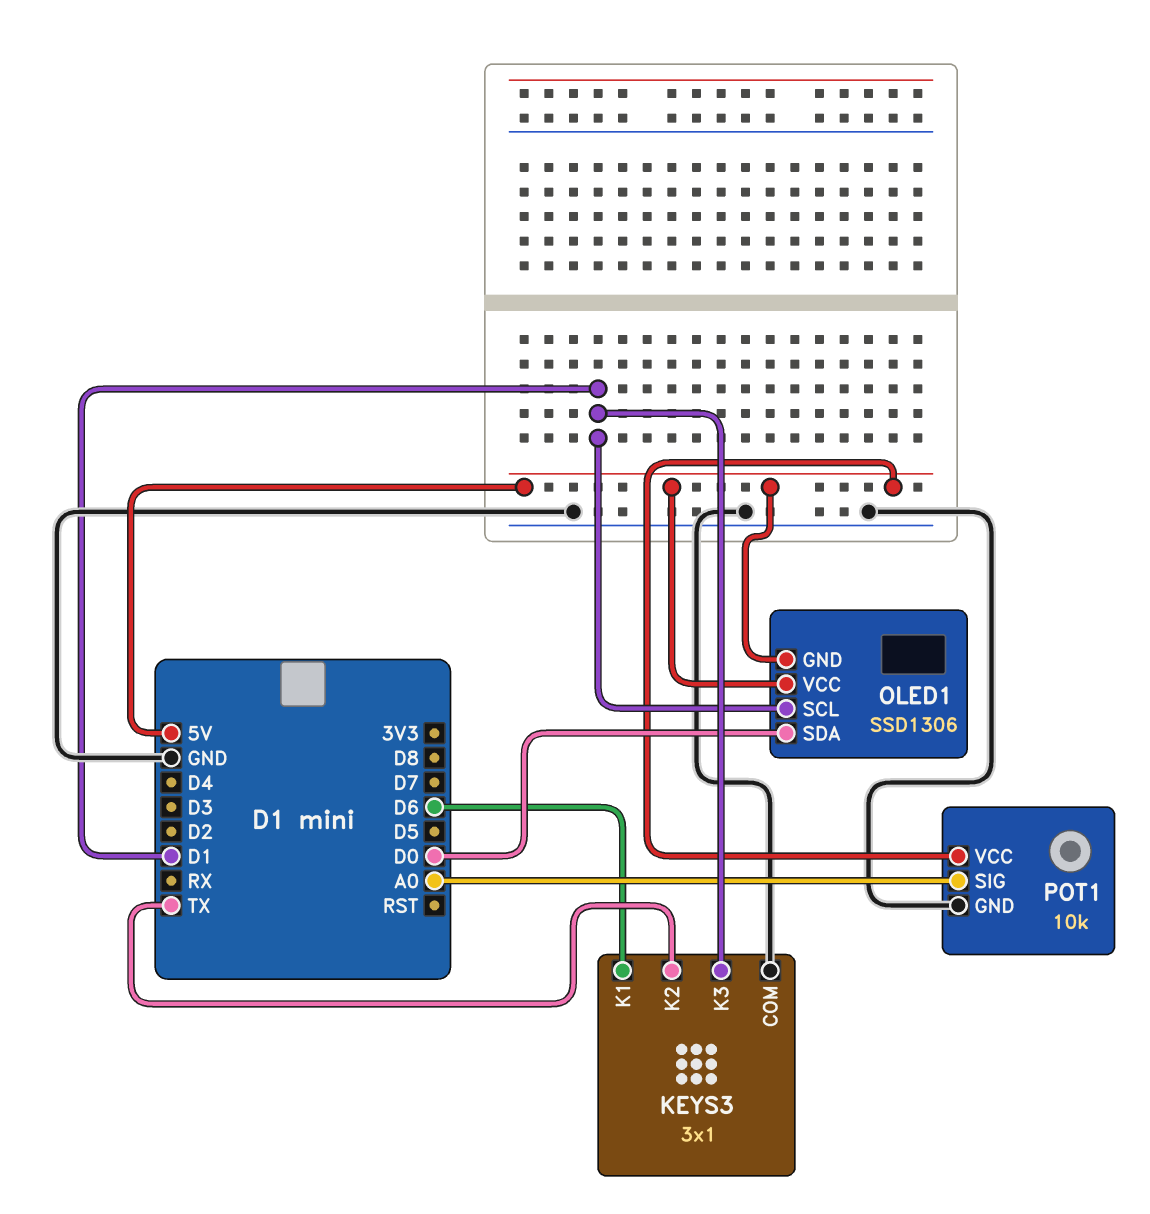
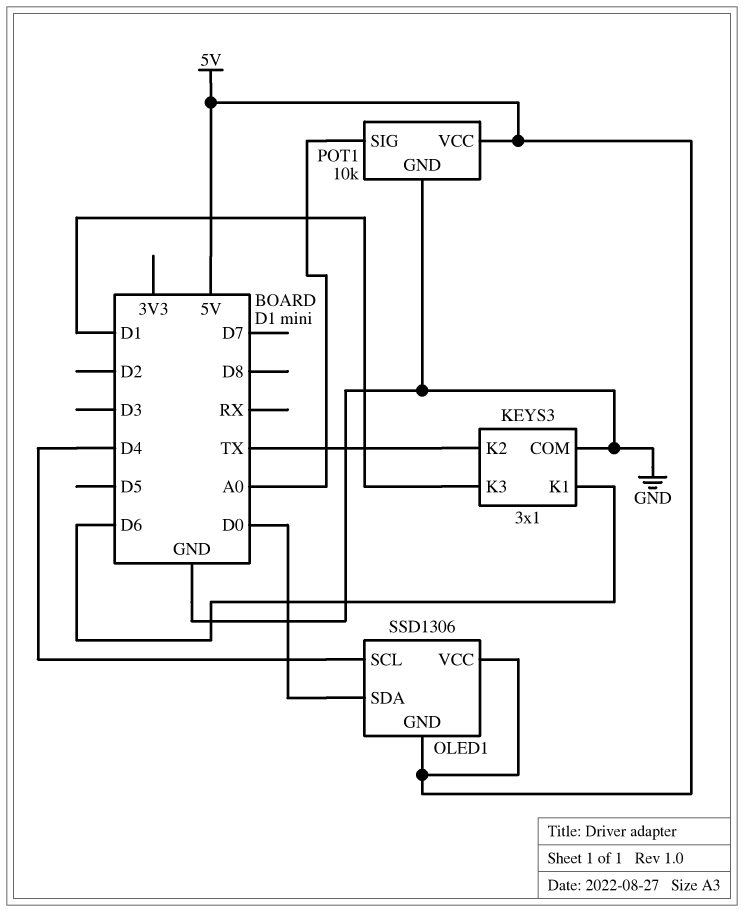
OLED1 pin SCL: D1 -> D4

